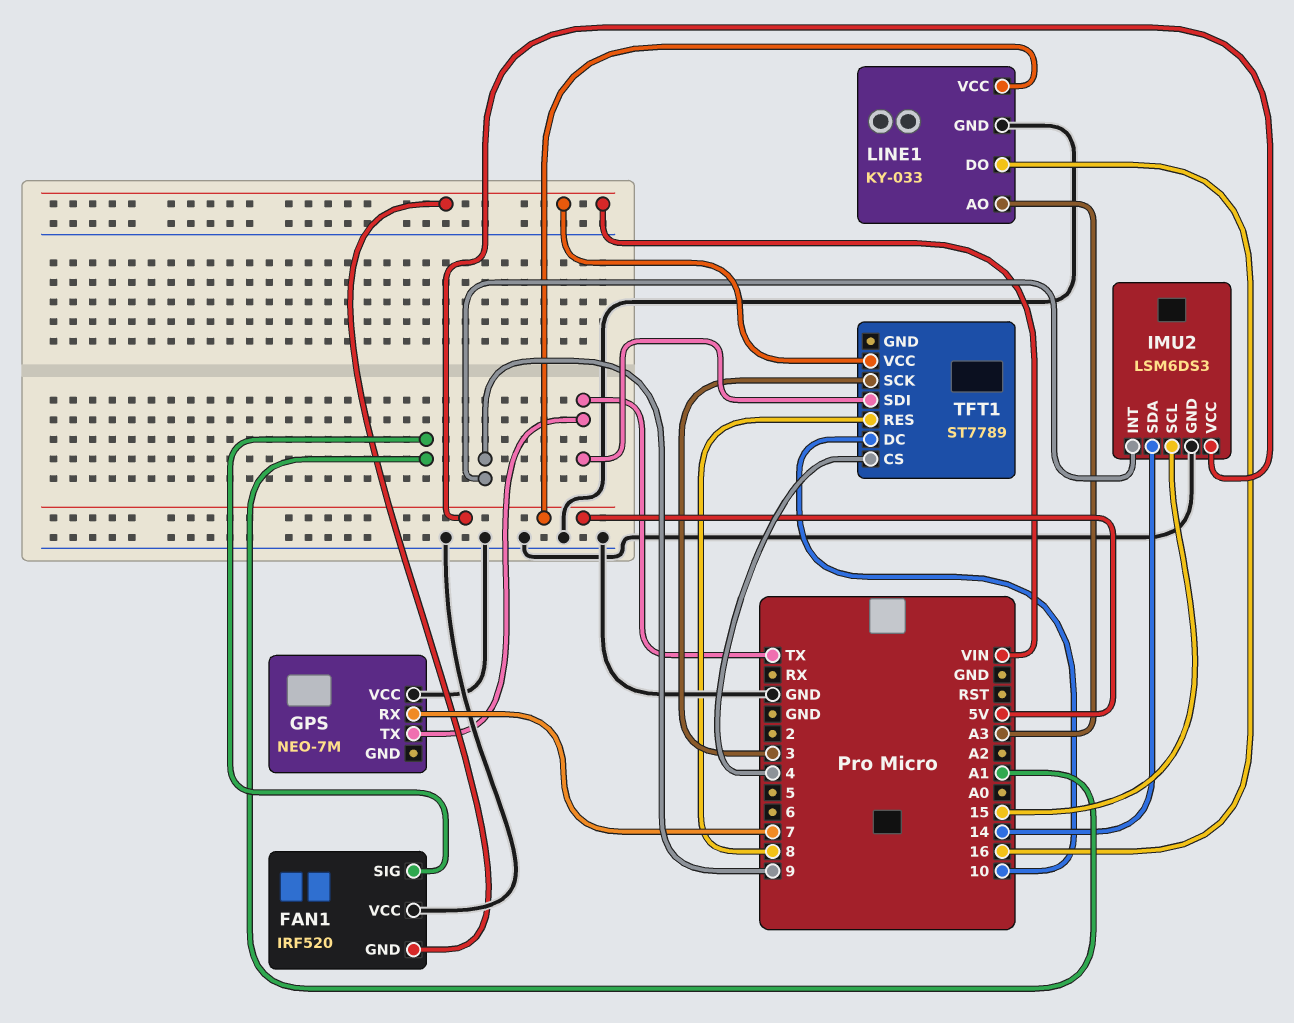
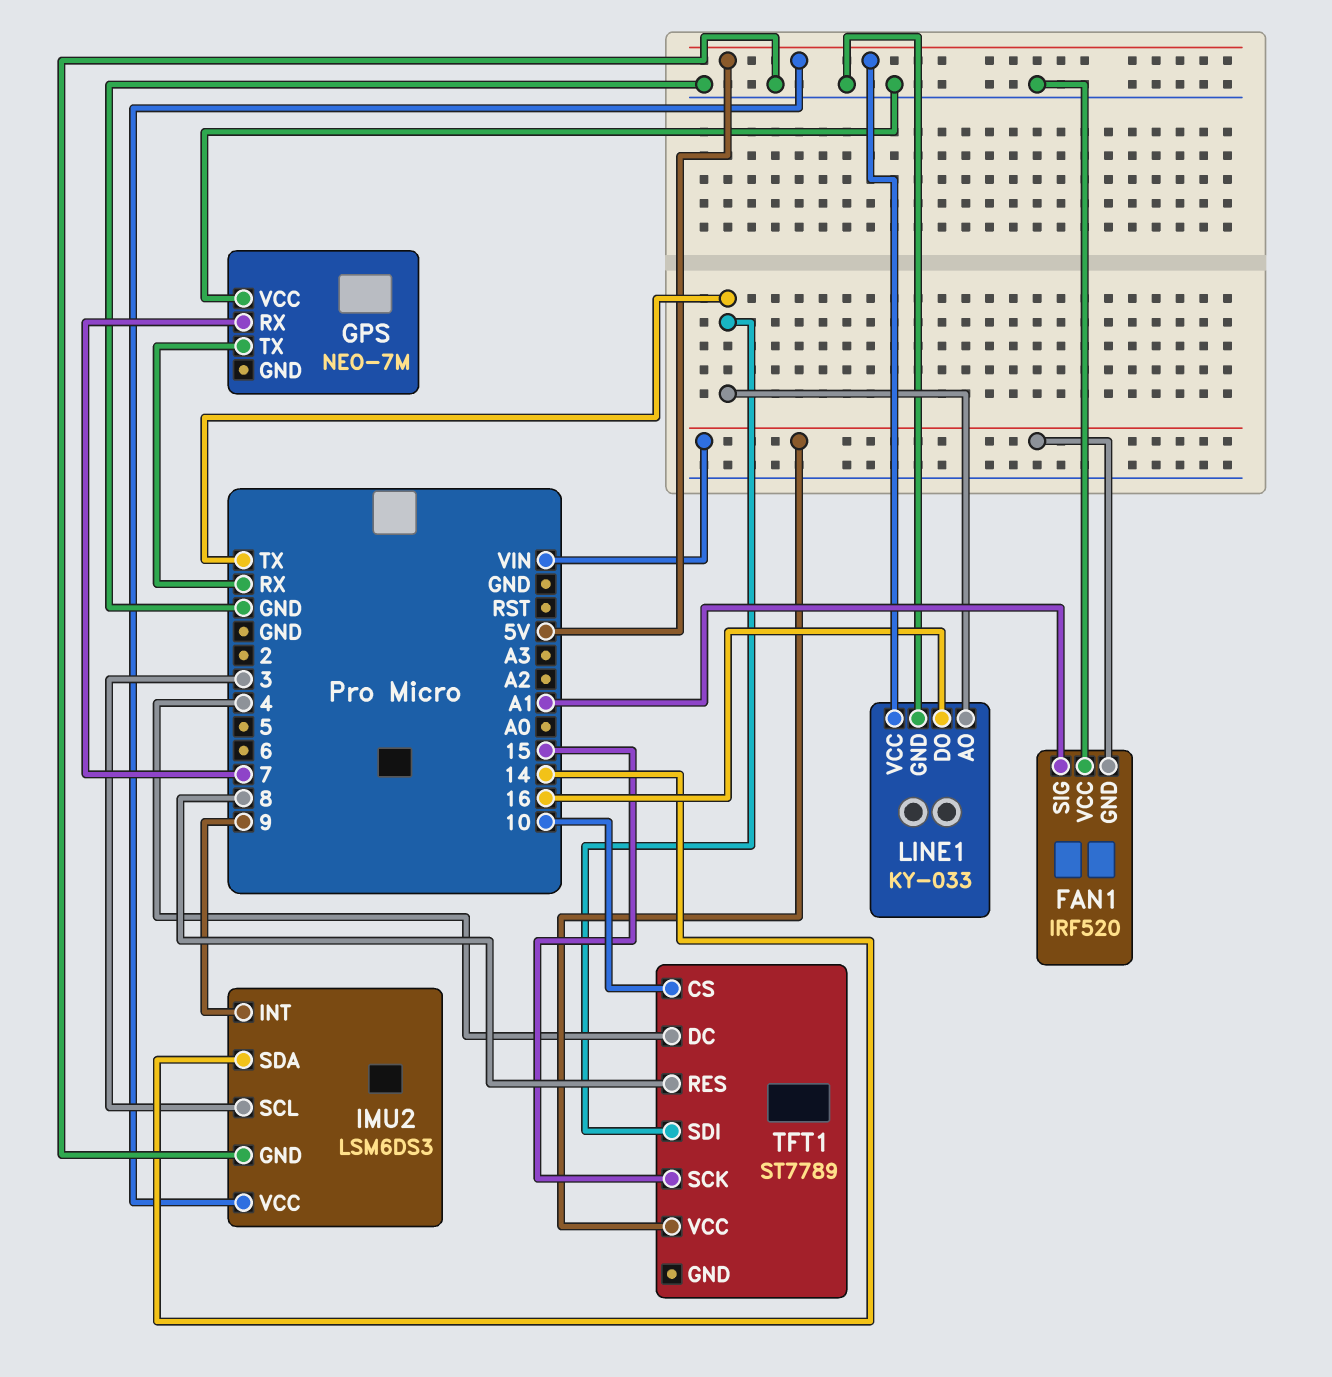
GPS pin TX: TX -> RX
IMU2 pin SCL: 15 -> 3
LINE1 pin AO: A3 -> TX
TFT1 pin CS: 4 -> 10
TFT1 pin DC: 10 -> 4
TFT1 pin SCK: 3 -> 15

